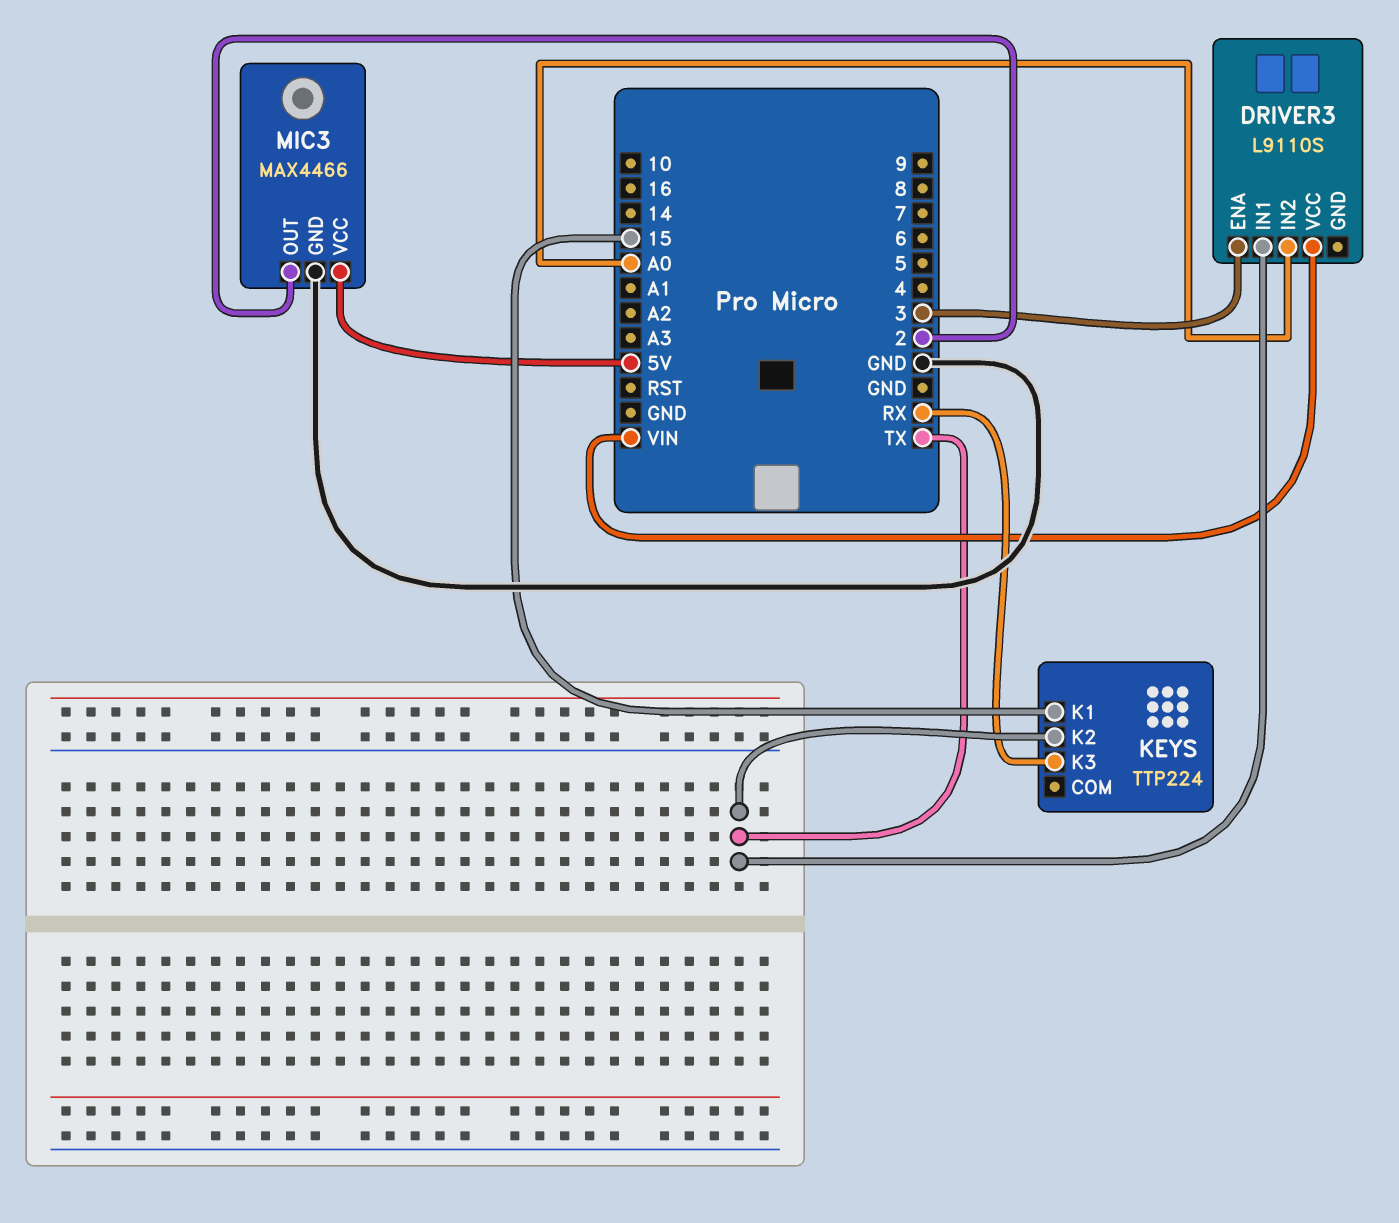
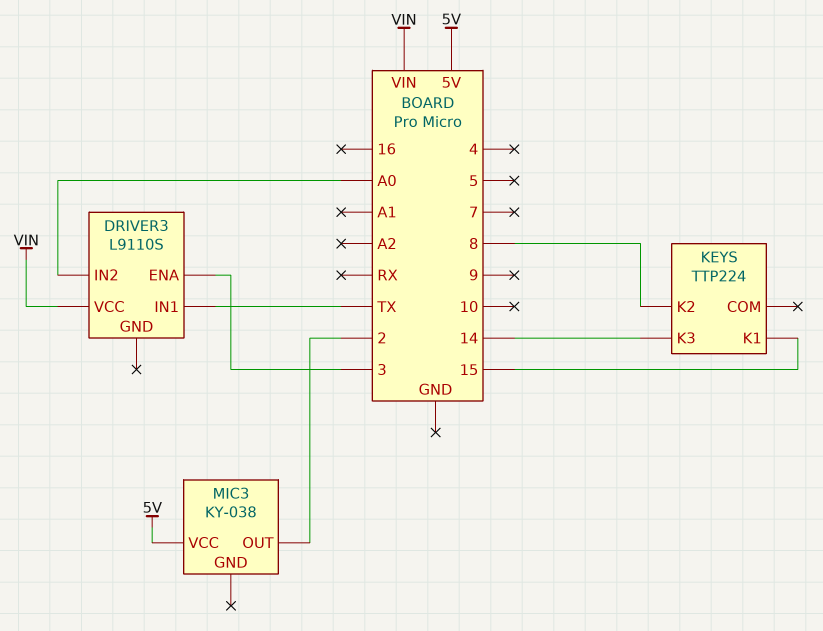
KEYS pin K2: TX -> 8
KEYS pin K3: RX -> 14
MIC3: MAX4466 -> KY-038
MIC3 pin GND: GND -> none

